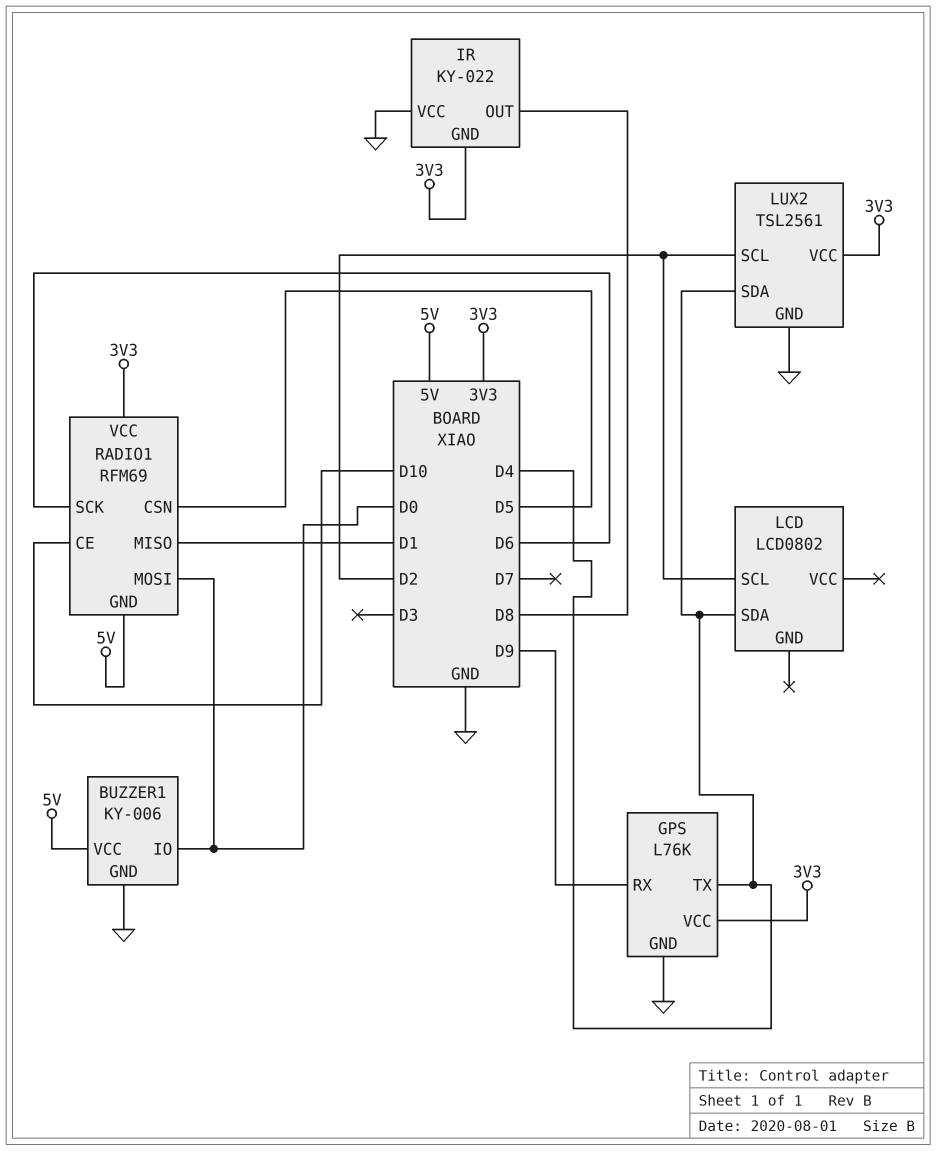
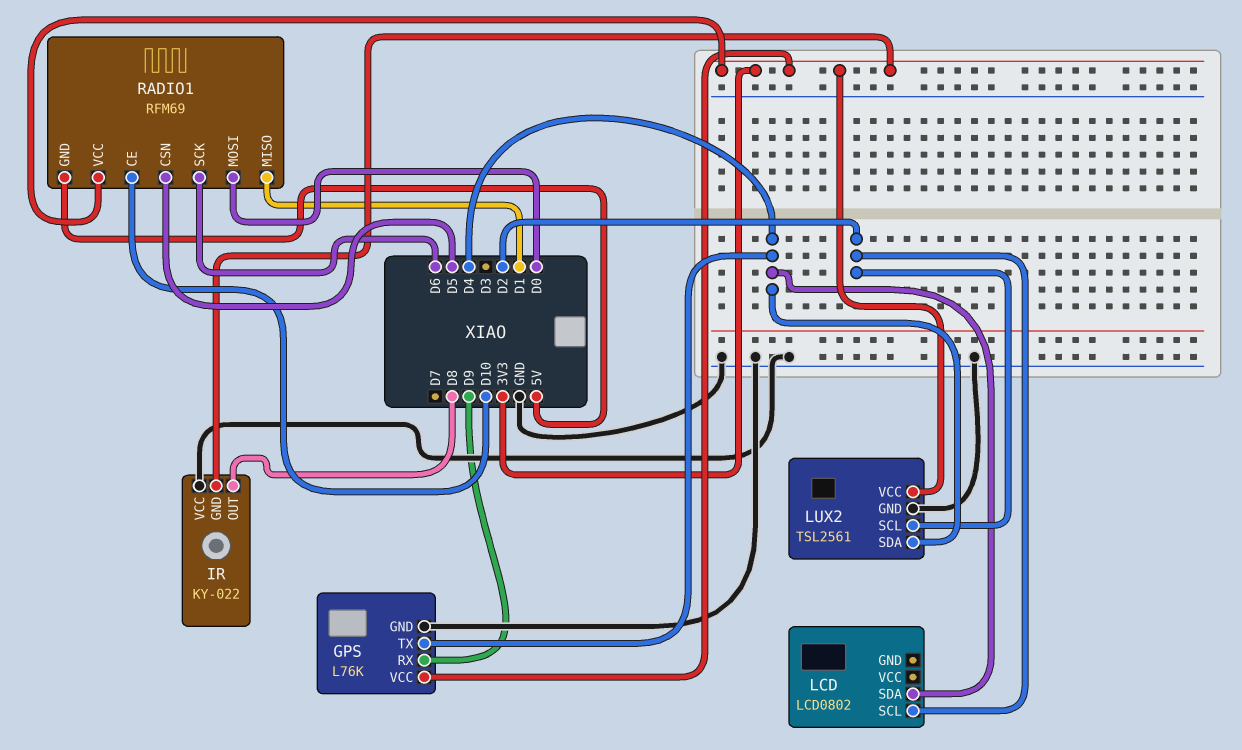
BUZZER1: KY-006 -> none
BUZZER1 pin GND: GND -> none
BUZZER1 pin IO: D0 -> none
BUZZER1 pin VCC: 5V -> none

